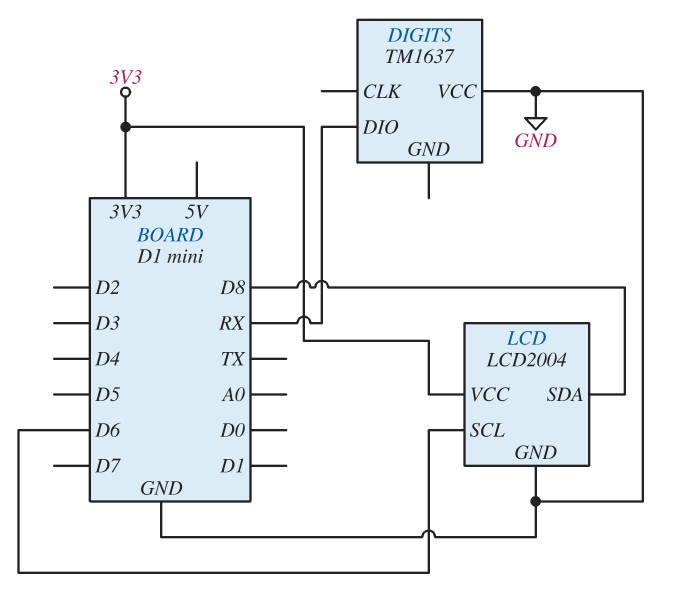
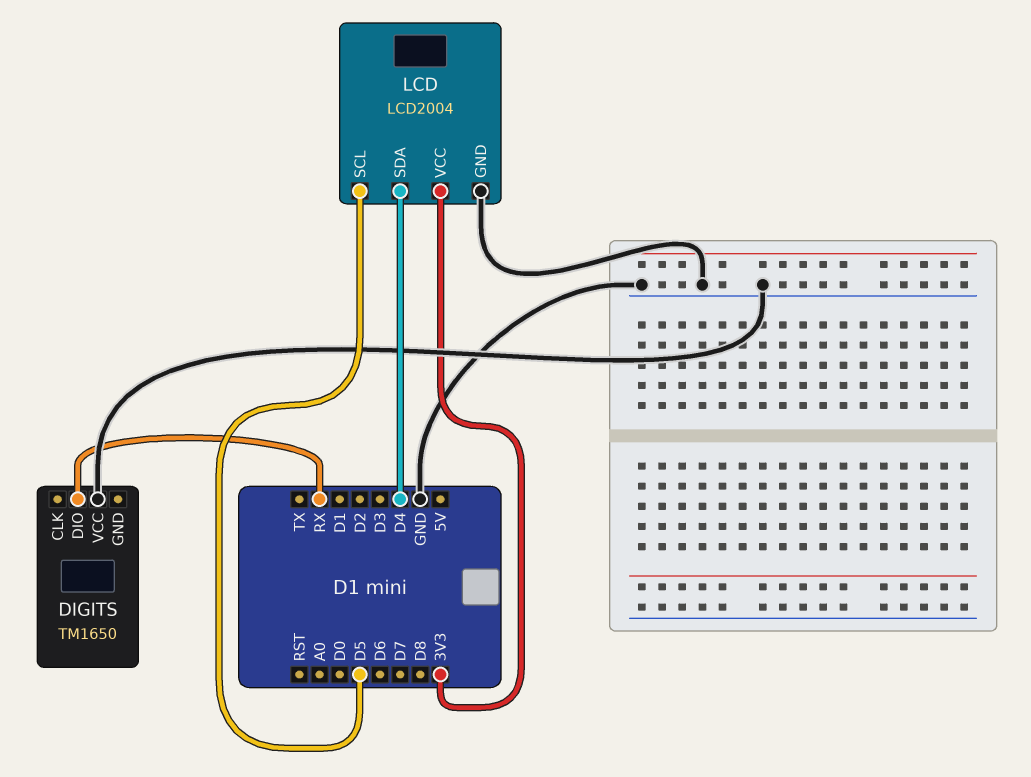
DIGITS: TM1637 -> TM1650
LCD pin SCL: D6 -> D5
LCD pin SDA: D8 -> D4

